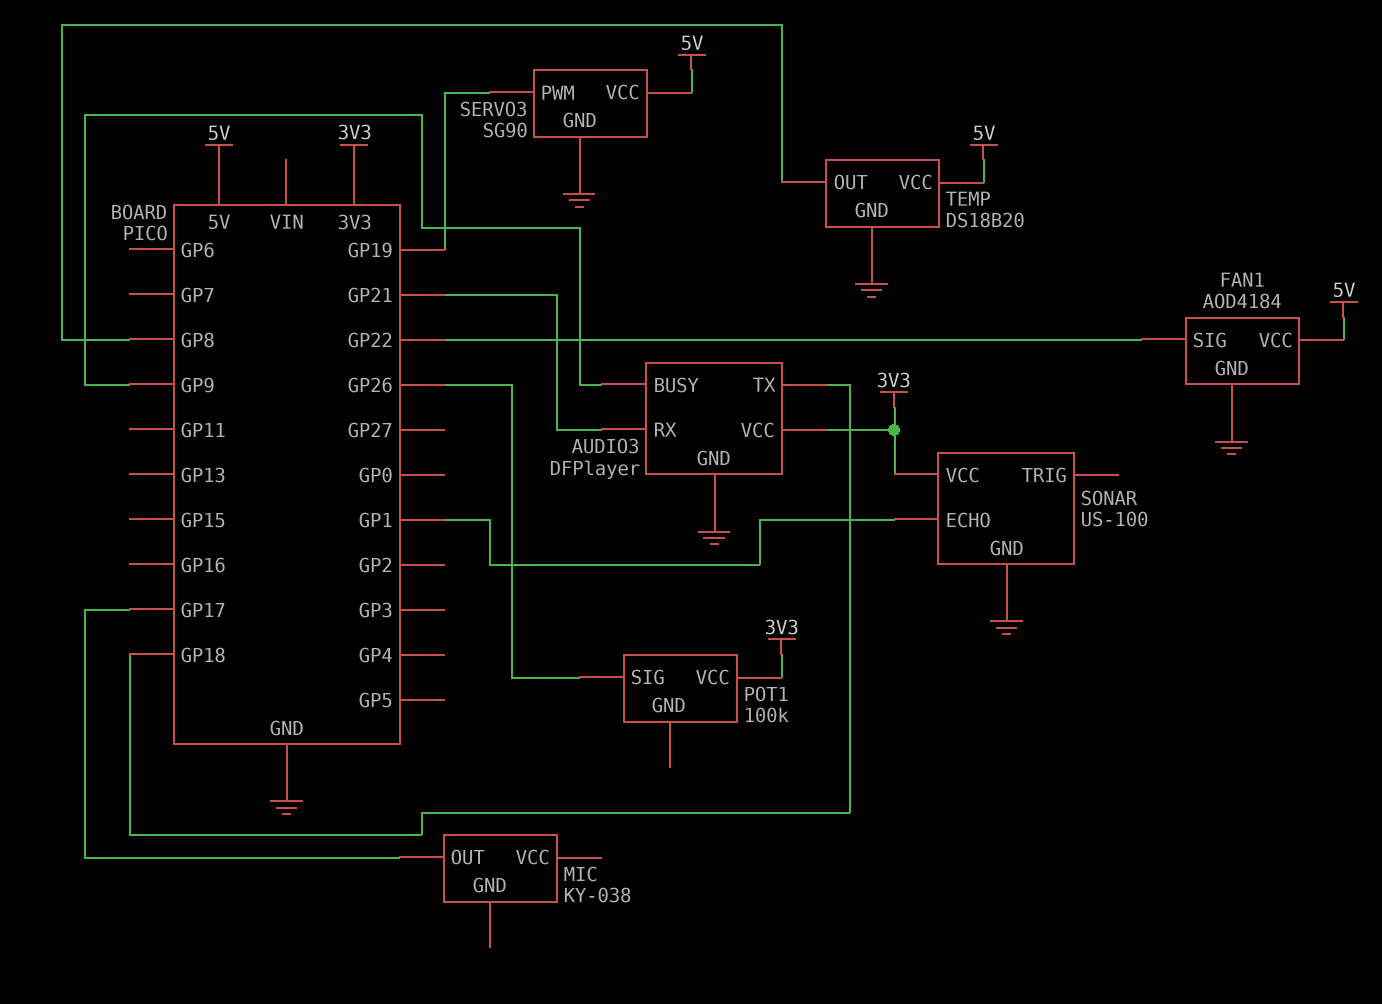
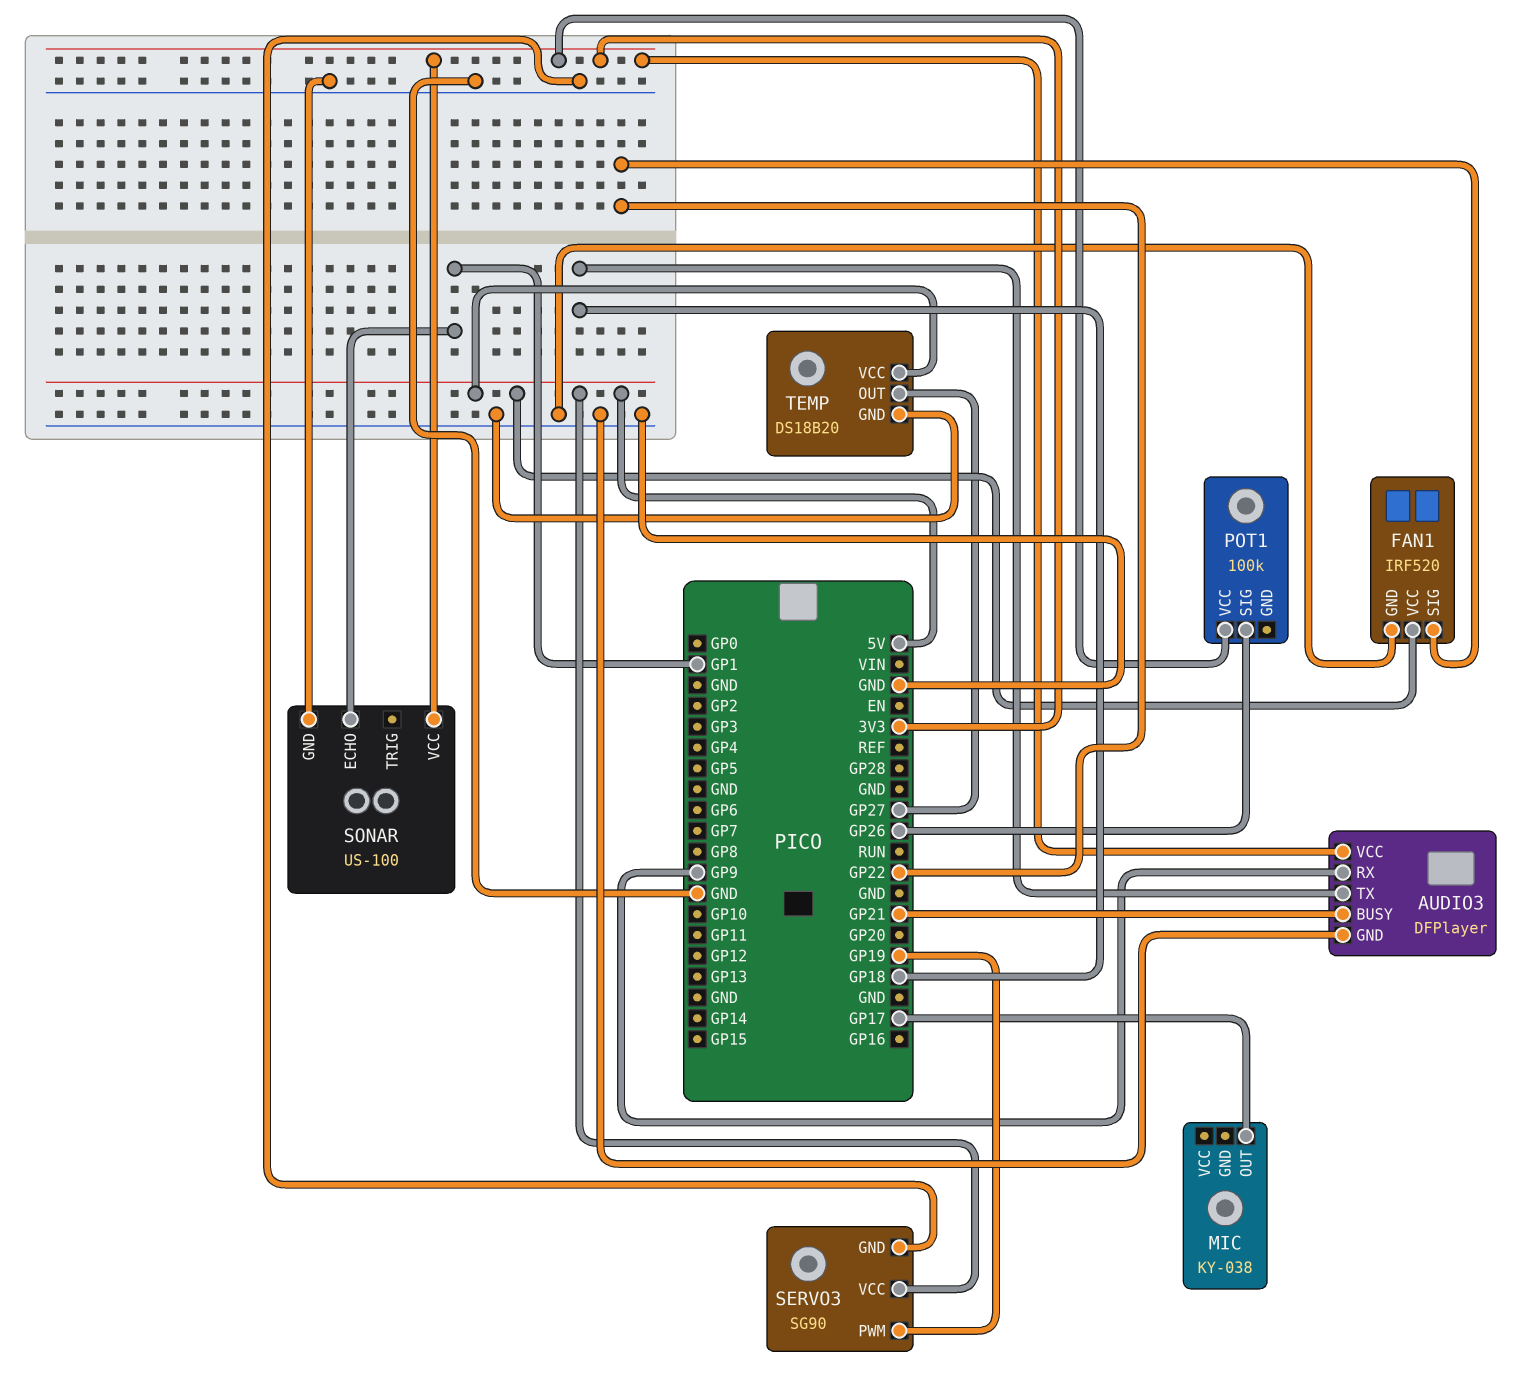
AUDIO3 pin BUSY: GP9 -> GP21
AUDIO3 pin RX: GP21 -> GP9
FAN1: AOD4184 -> IRF520
TEMP pin OUT: GP8 -> GP27

